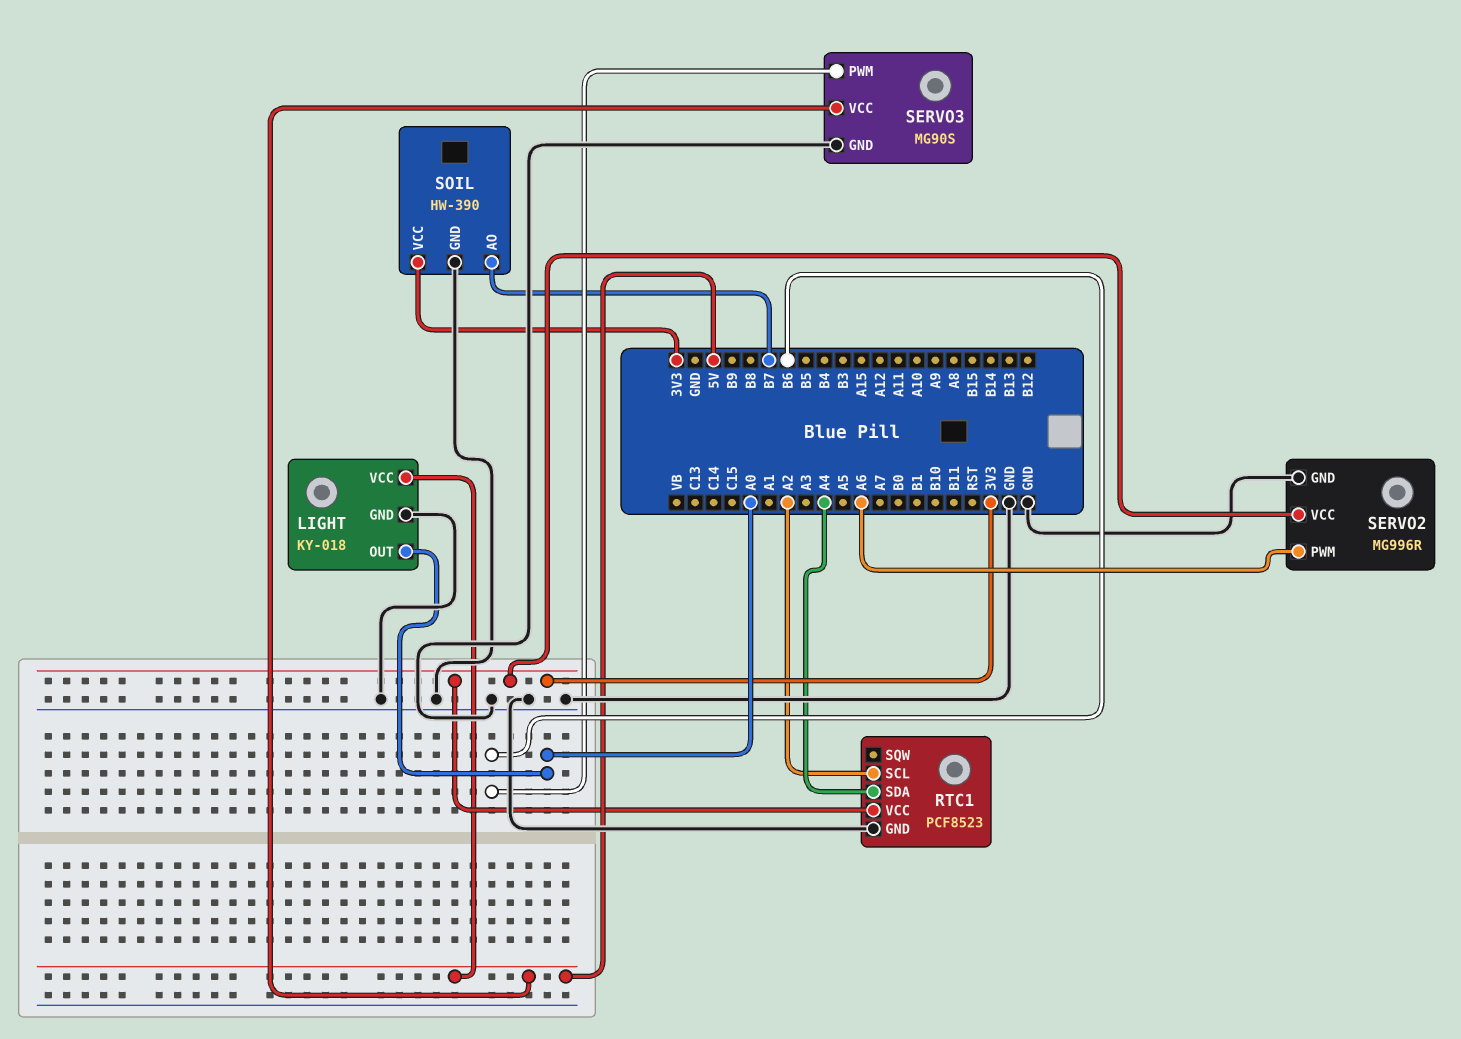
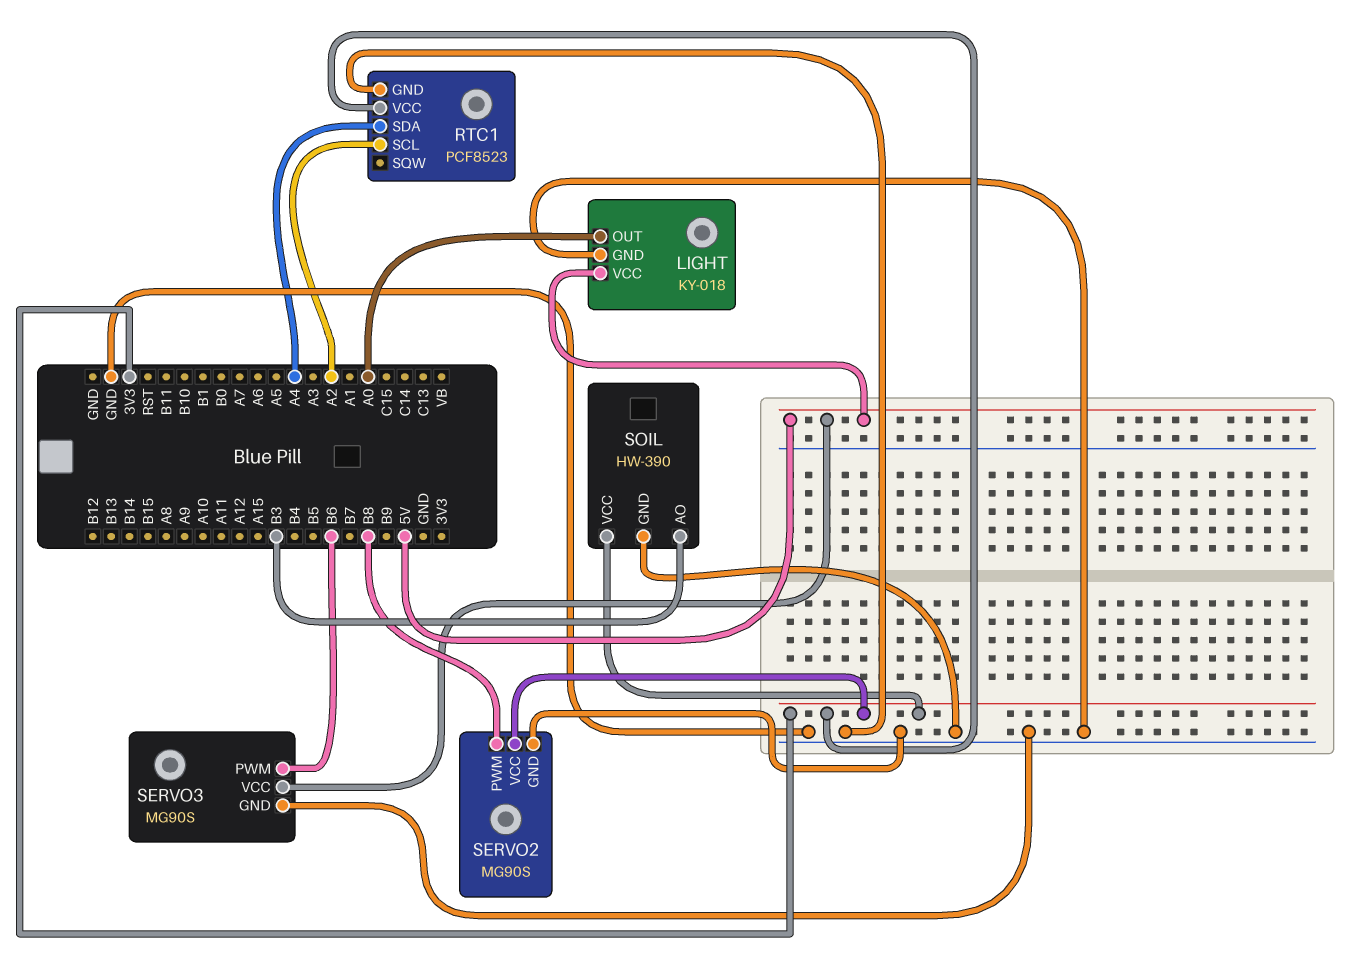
SERVO2: MG996R -> MG90S
SERVO2 pin PWM: A6 -> B8
SOIL pin AO: B7 -> B3

